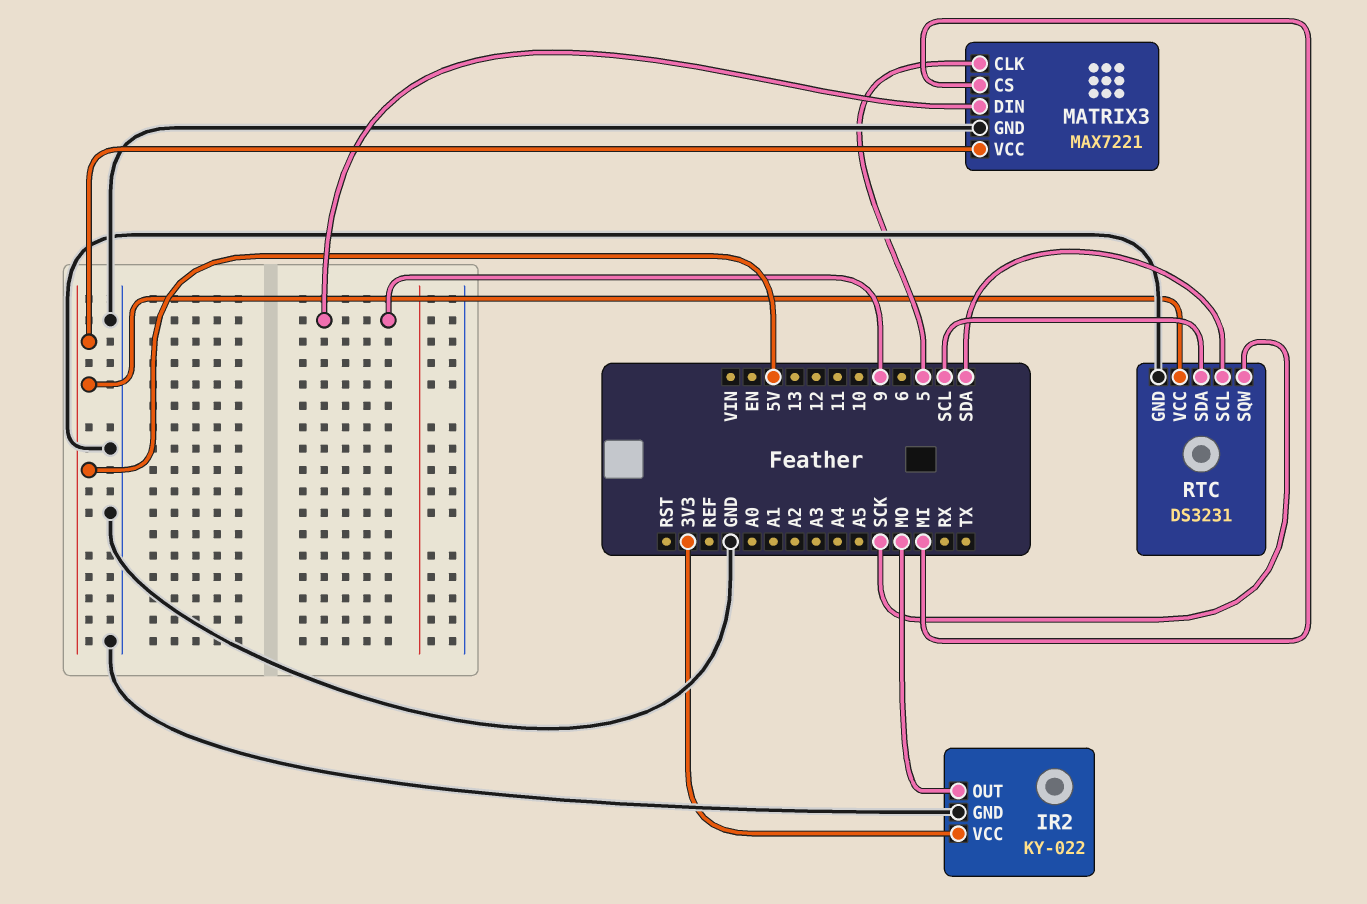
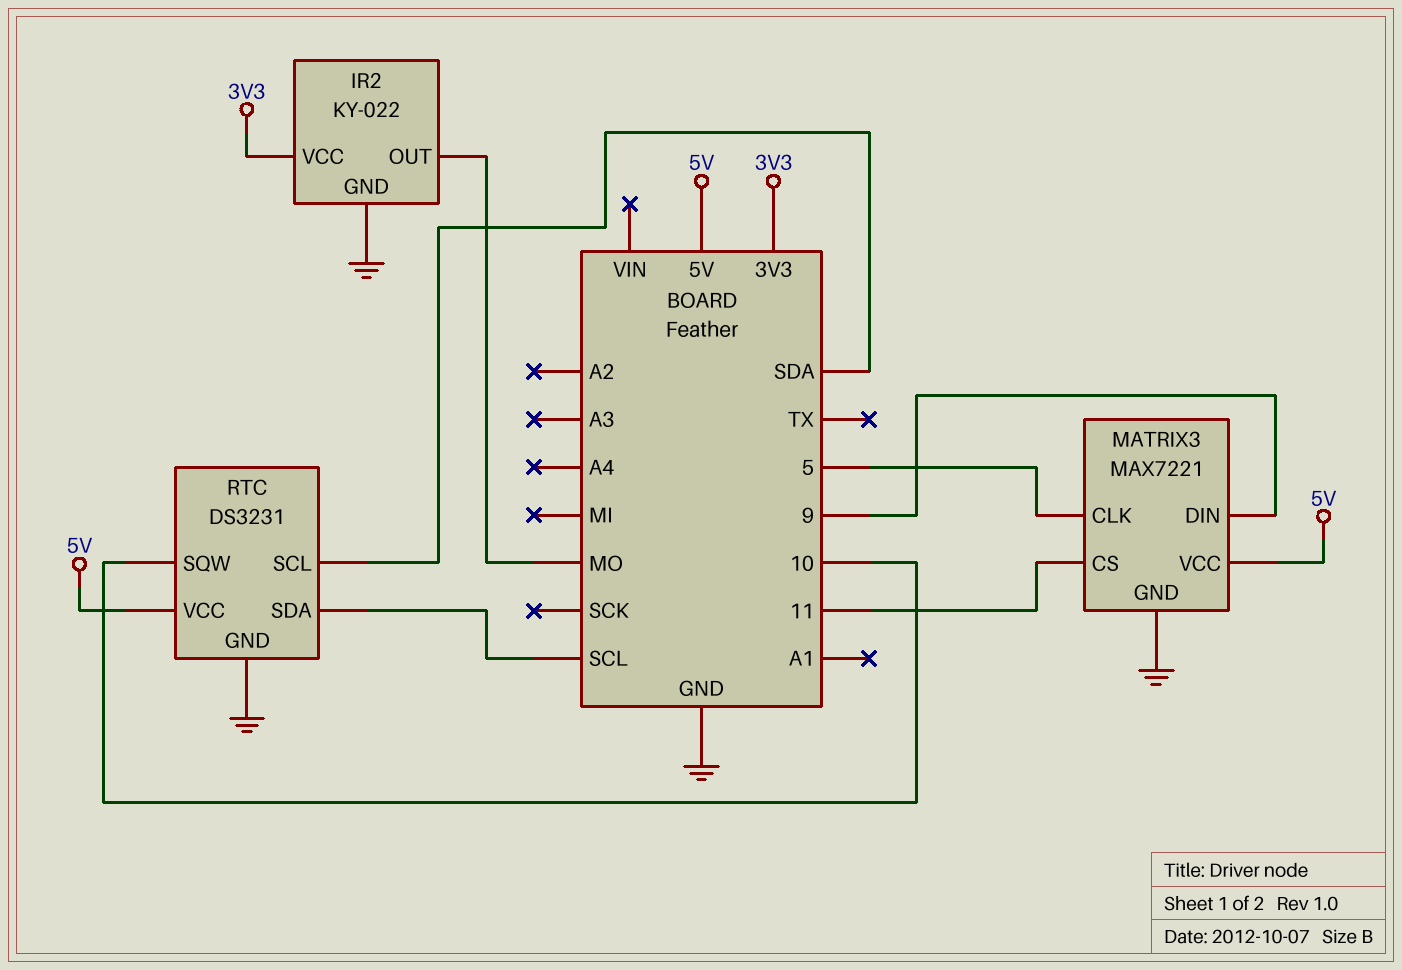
MATRIX3 pin CS: MI -> 11
RTC pin SQW: SCK -> 10

